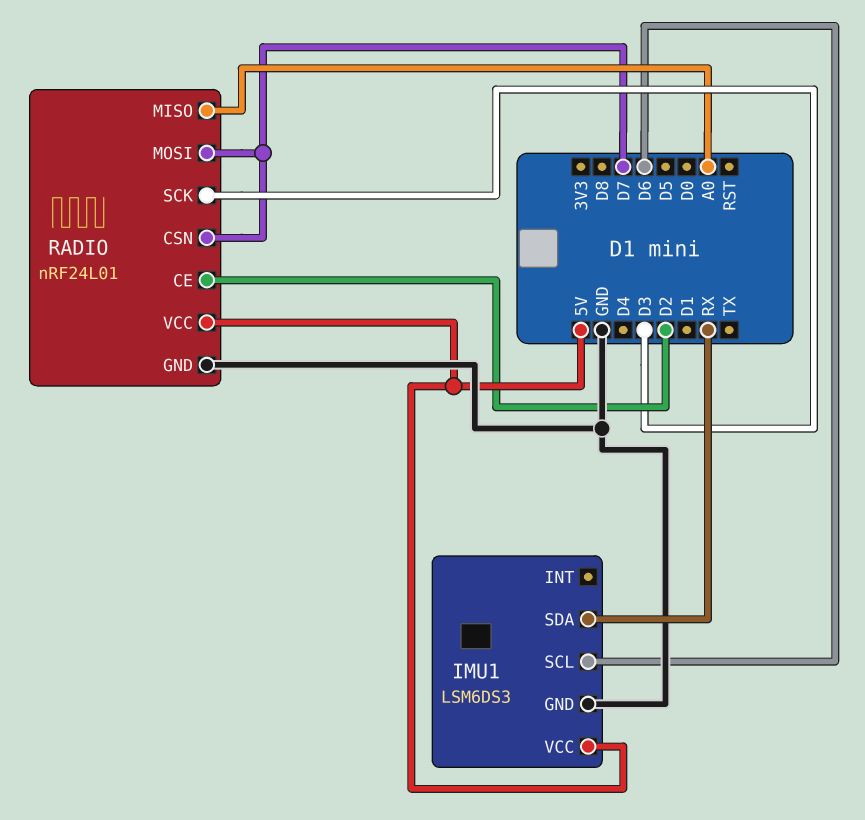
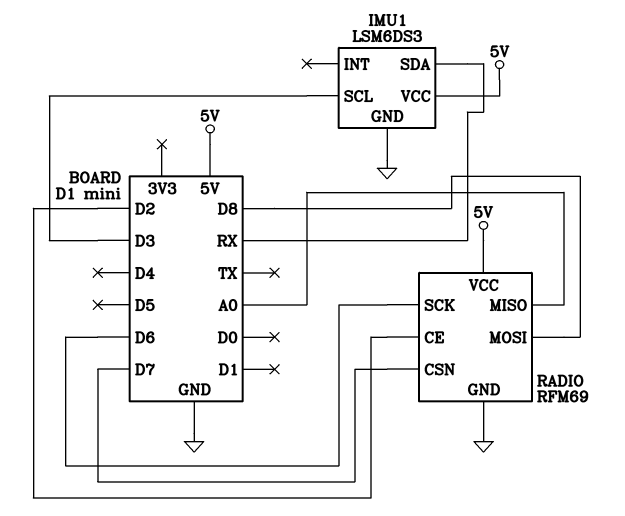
IMU1 pin SCL: D6 -> D3
RADIO: nRF24L01 -> RFM69
RADIO pin MOSI: D7 -> D8
RADIO pin SCK: D3 -> D6

